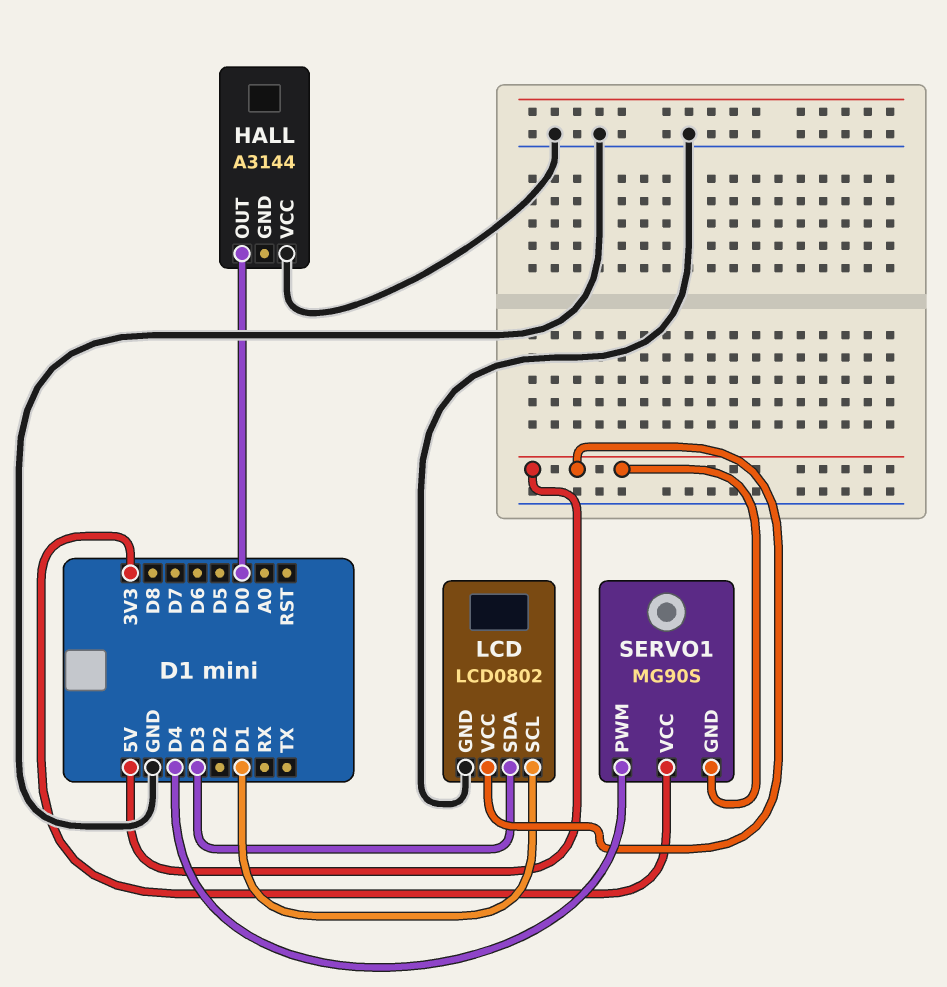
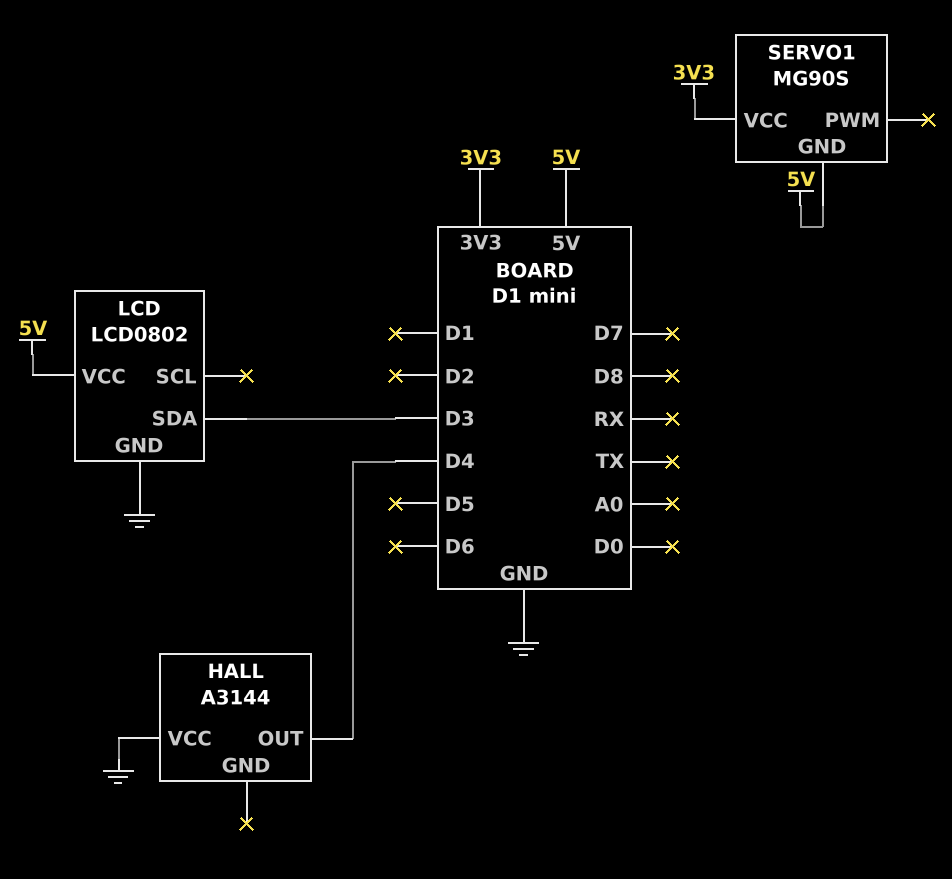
HALL pin OUT: D0 -> D4
LCD pin SCL: D1 -> none
SERVO1 pin PWM: D4 -> none

